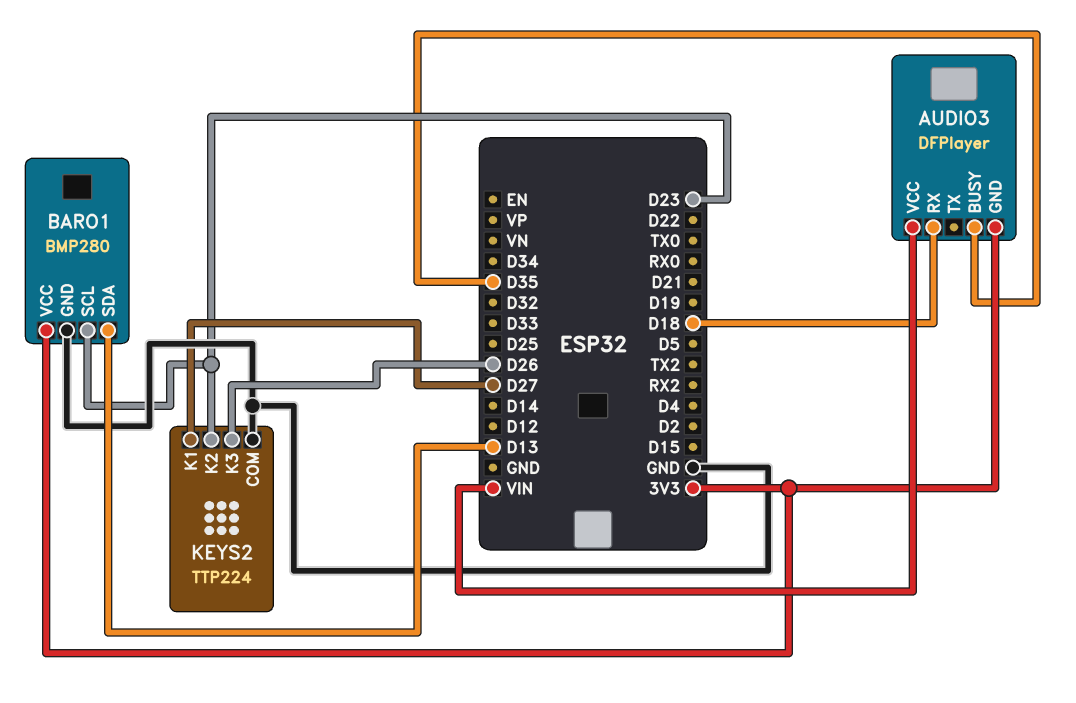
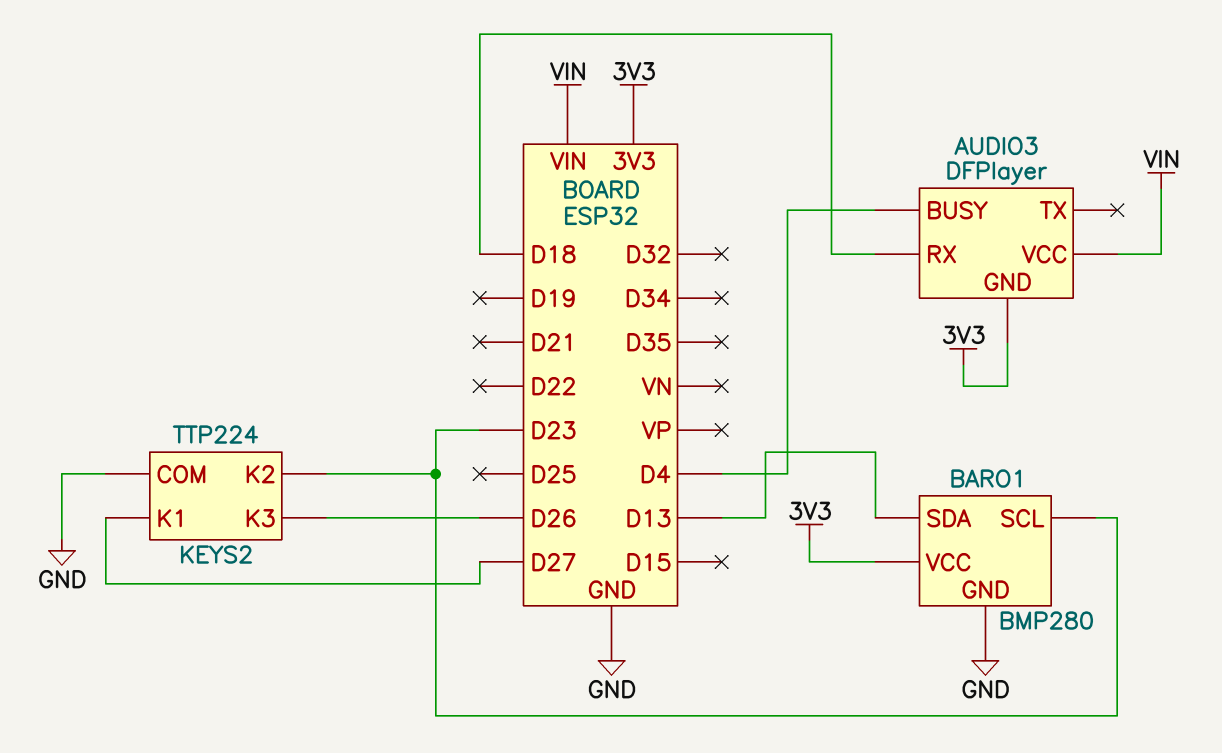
AUDIO3 pin BUSY: D35 -> D4

